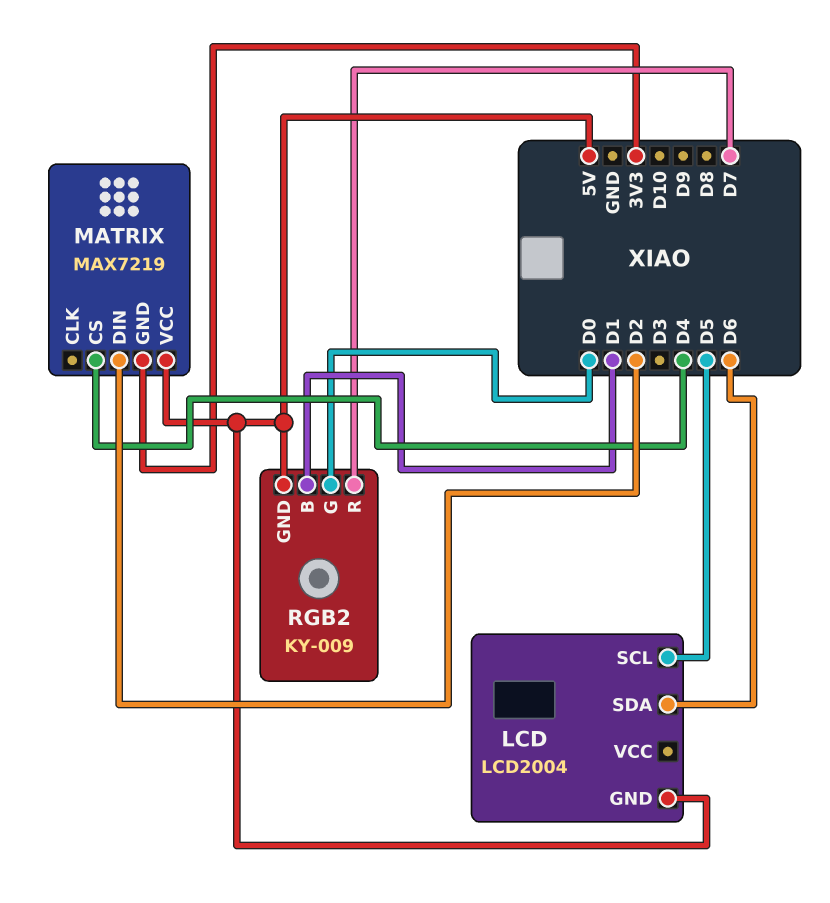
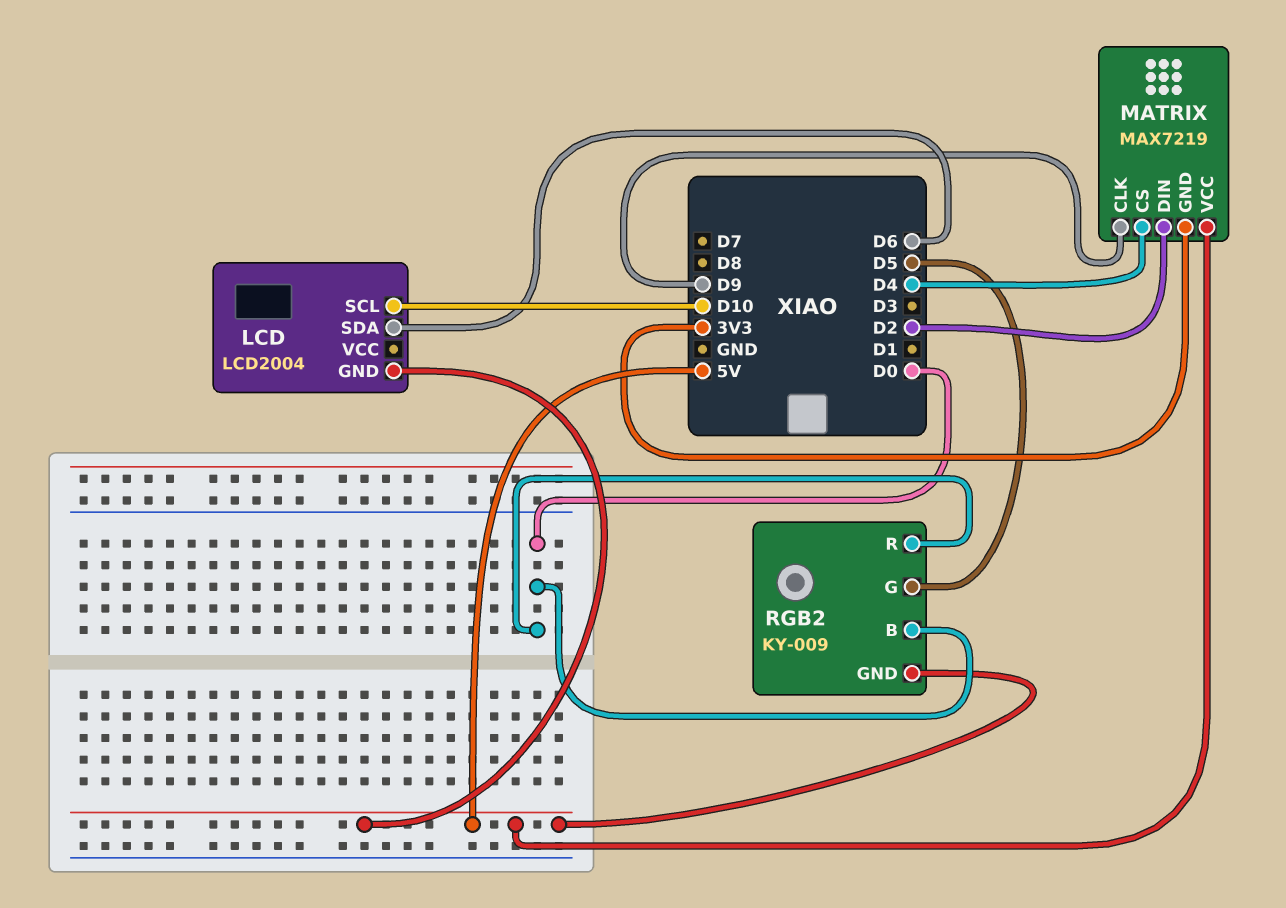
LCD pin SCL: D5 -> D10
MATRIX pin CLK: none -> D9
RGB2 pin B: D1 -> D0
RGB2 pin G: D0 -> D5
RGB2 pin R: D7 -> D0

